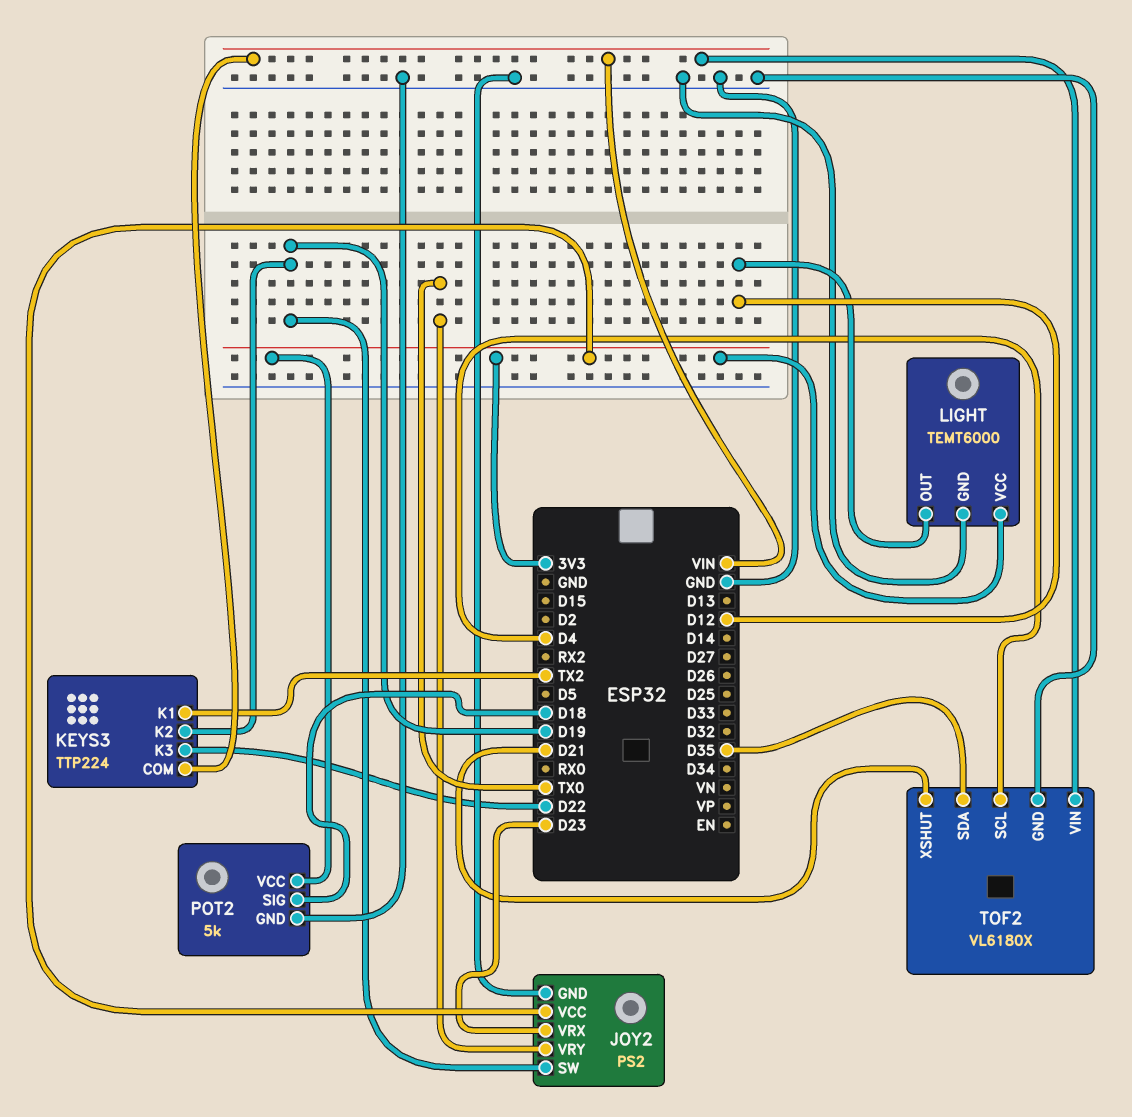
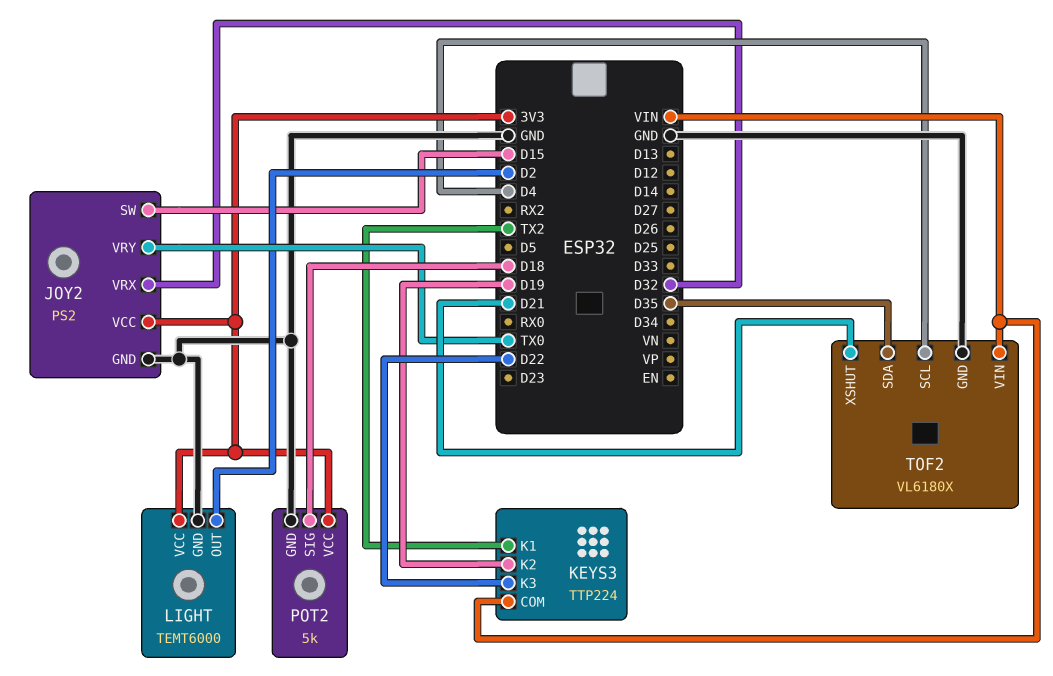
JOY2 pin SW: D19 -> D15
JOY2 pin VRX: D23 -> D32
LIGHT pin OUT: D12 -> D2

